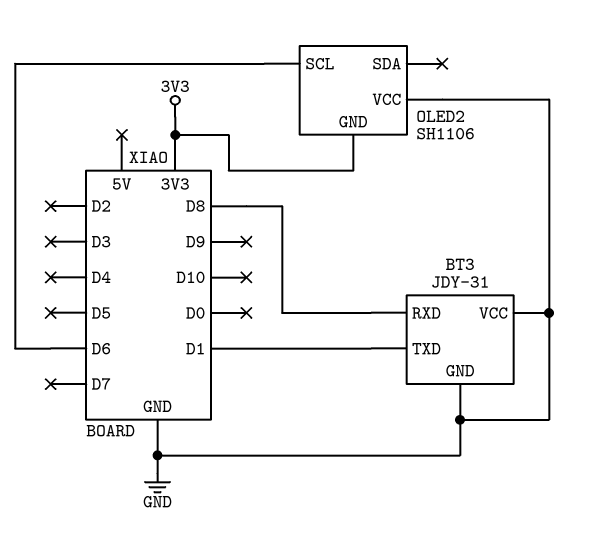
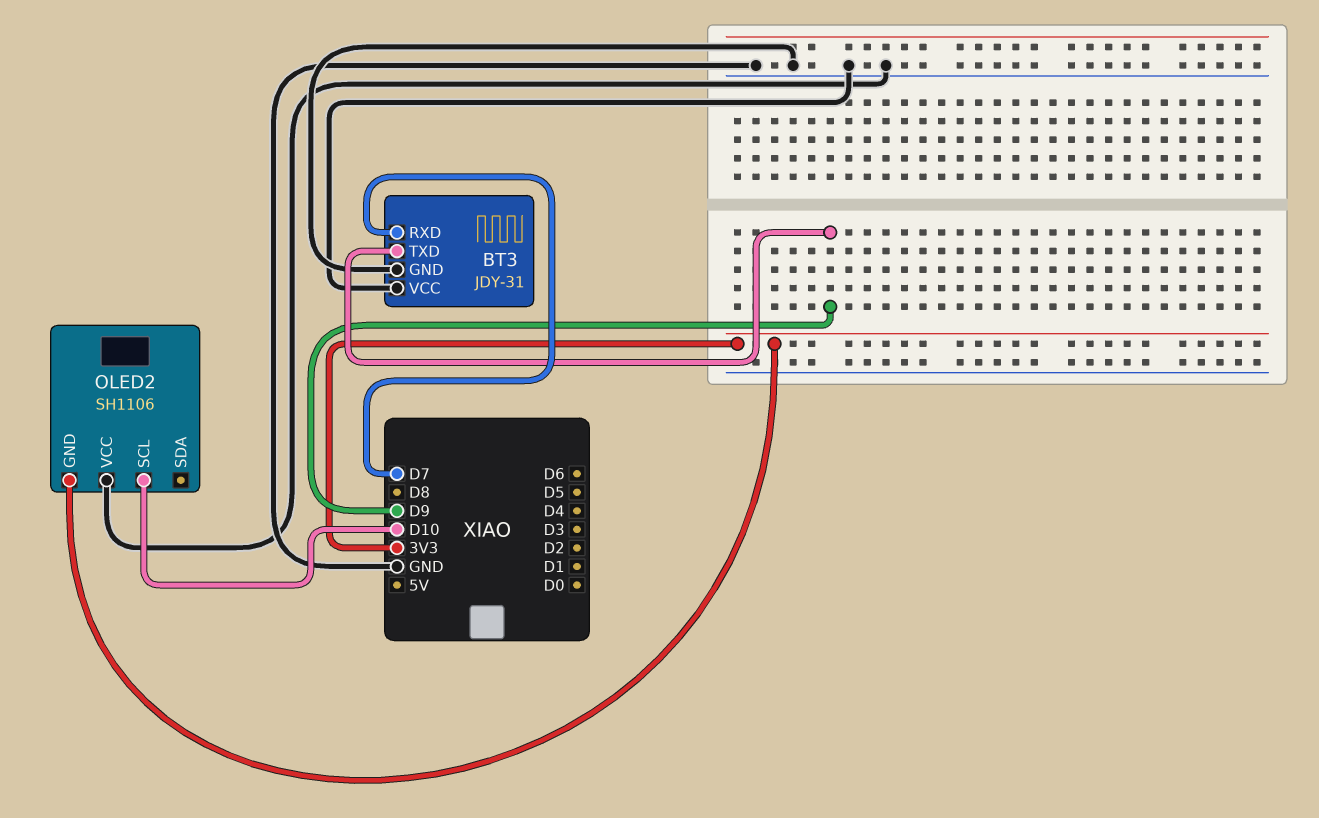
BT3 pin RXD: D8 -> D7
BT3 pin TXD: D1 -> D9
OLED2 pin SCL: D6 -> D10

